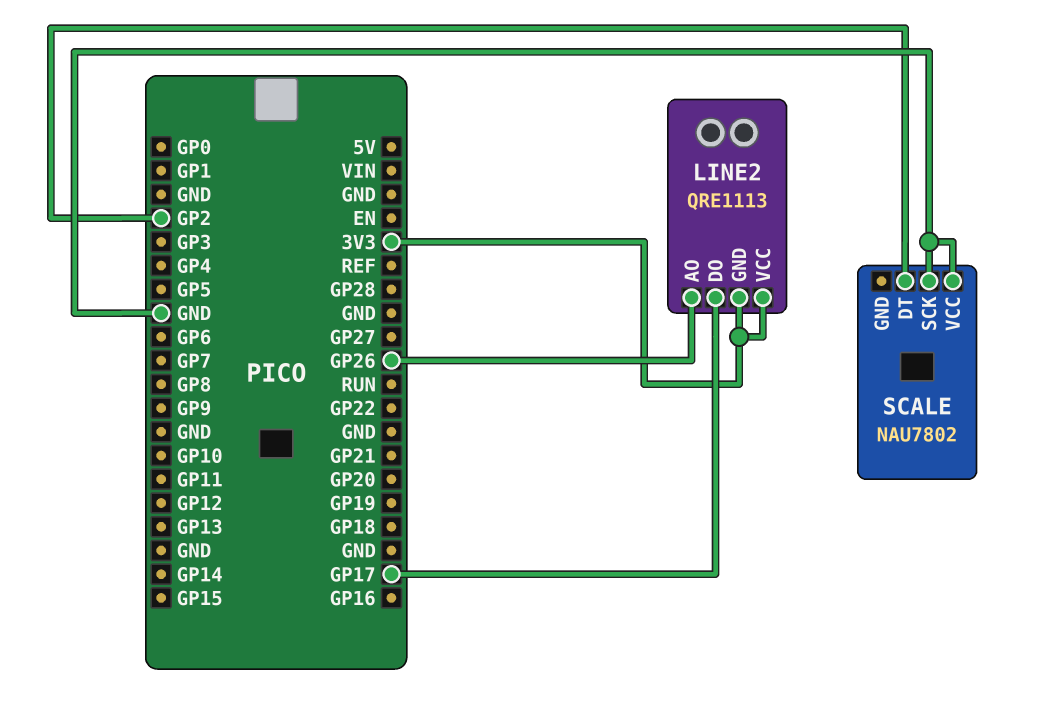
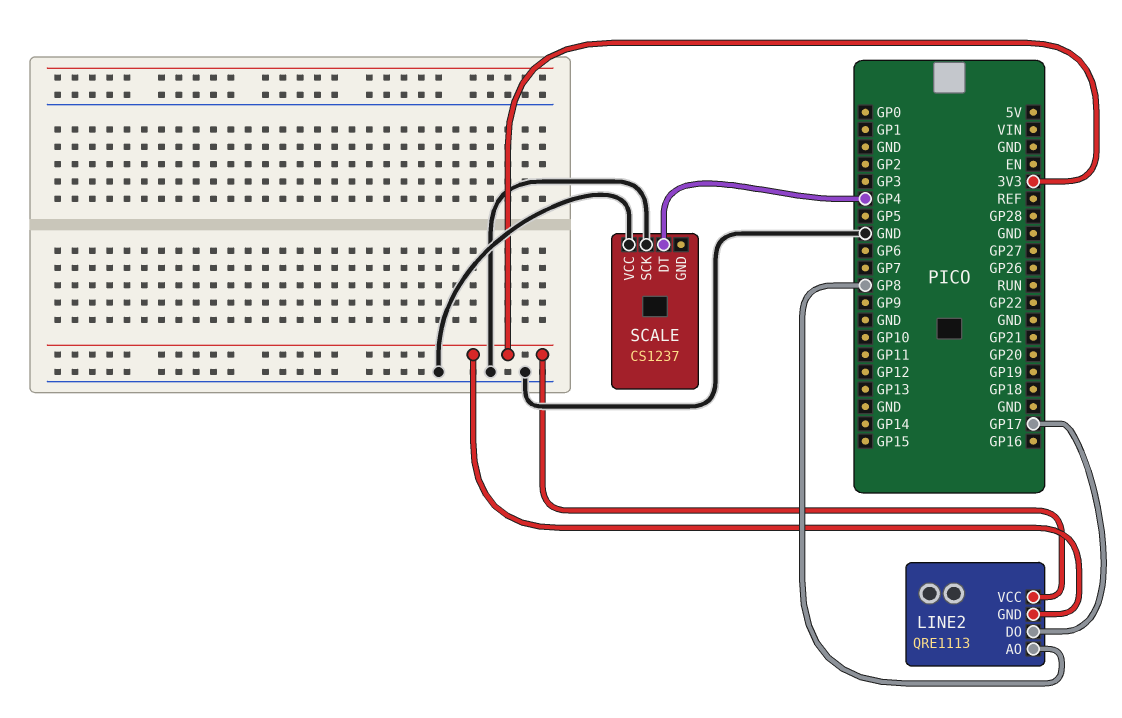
LINE2 pin AO: GP26 -> GP8
SCALE: NAU7802 -> CS1237
SCALE pin DT: GP2 -> GP4

